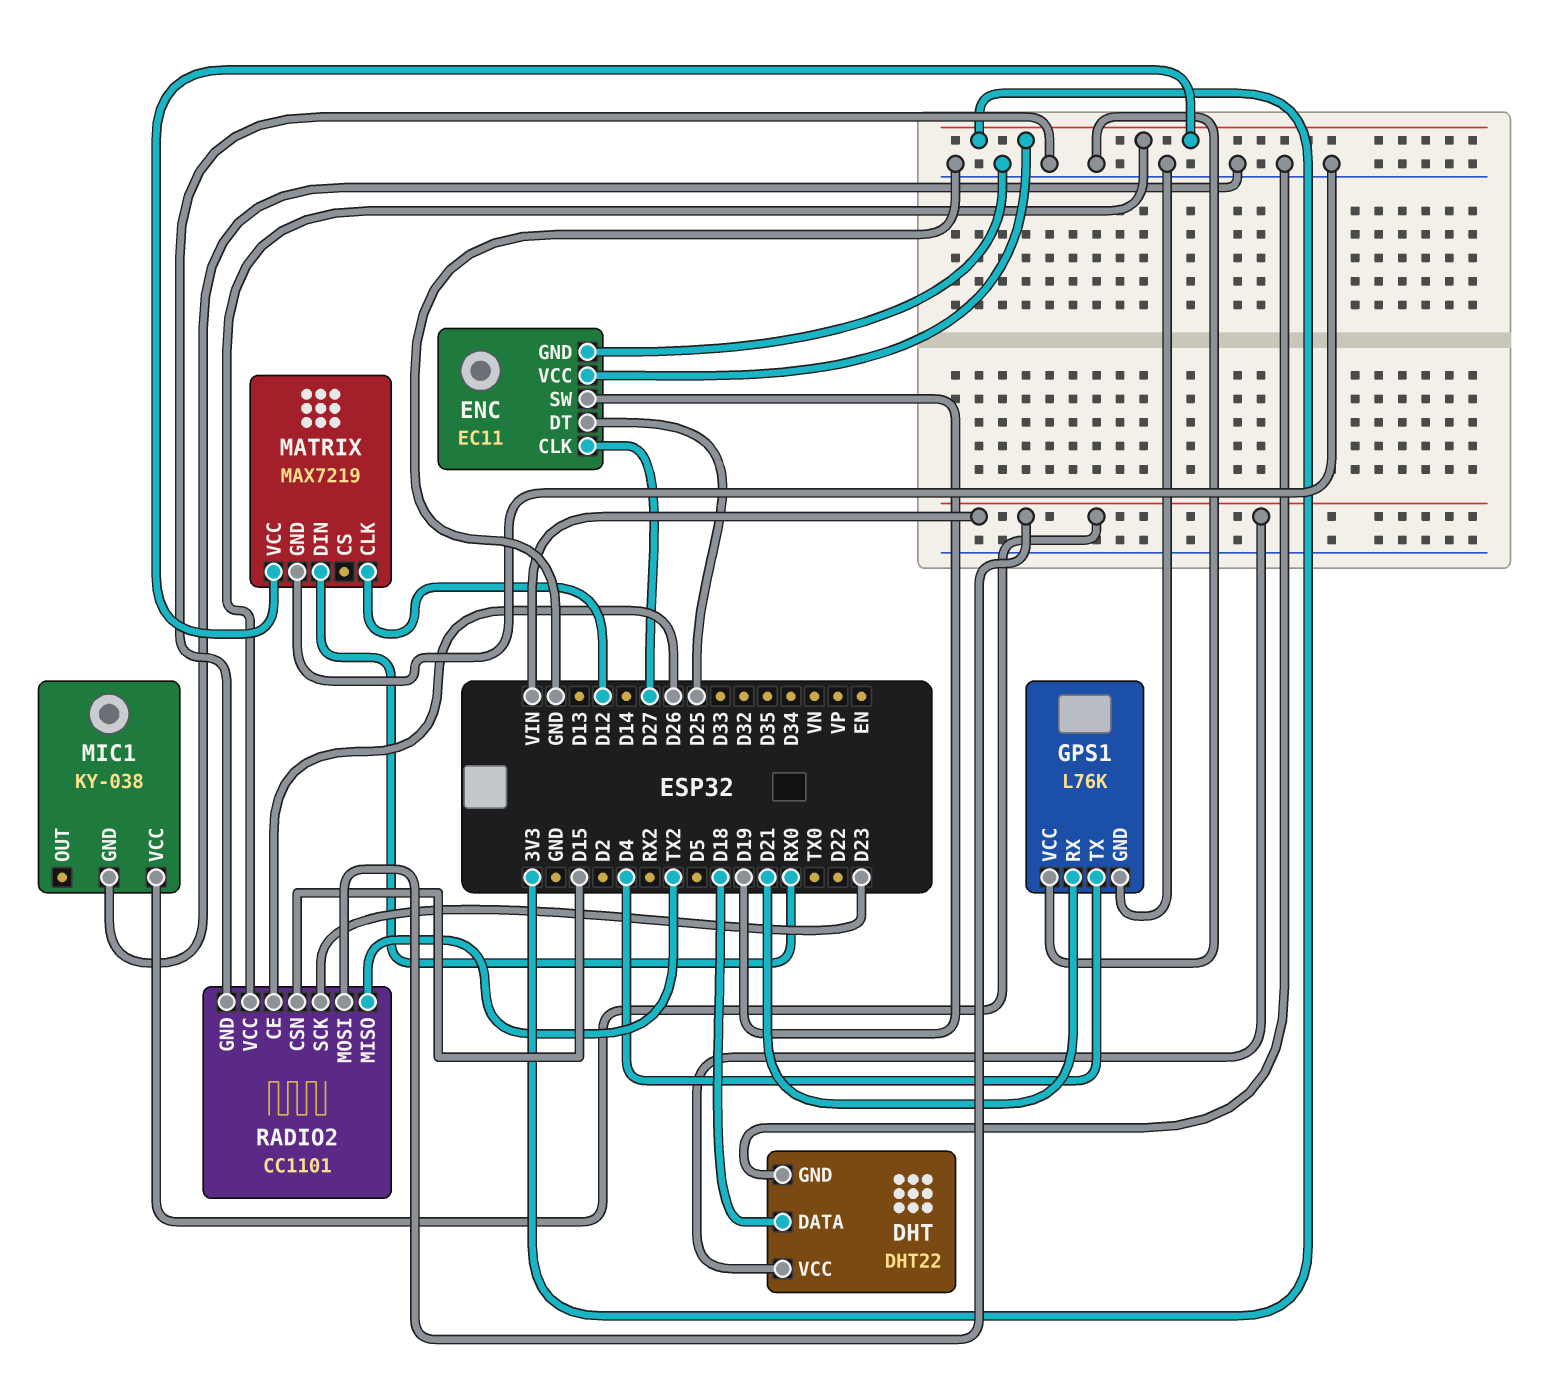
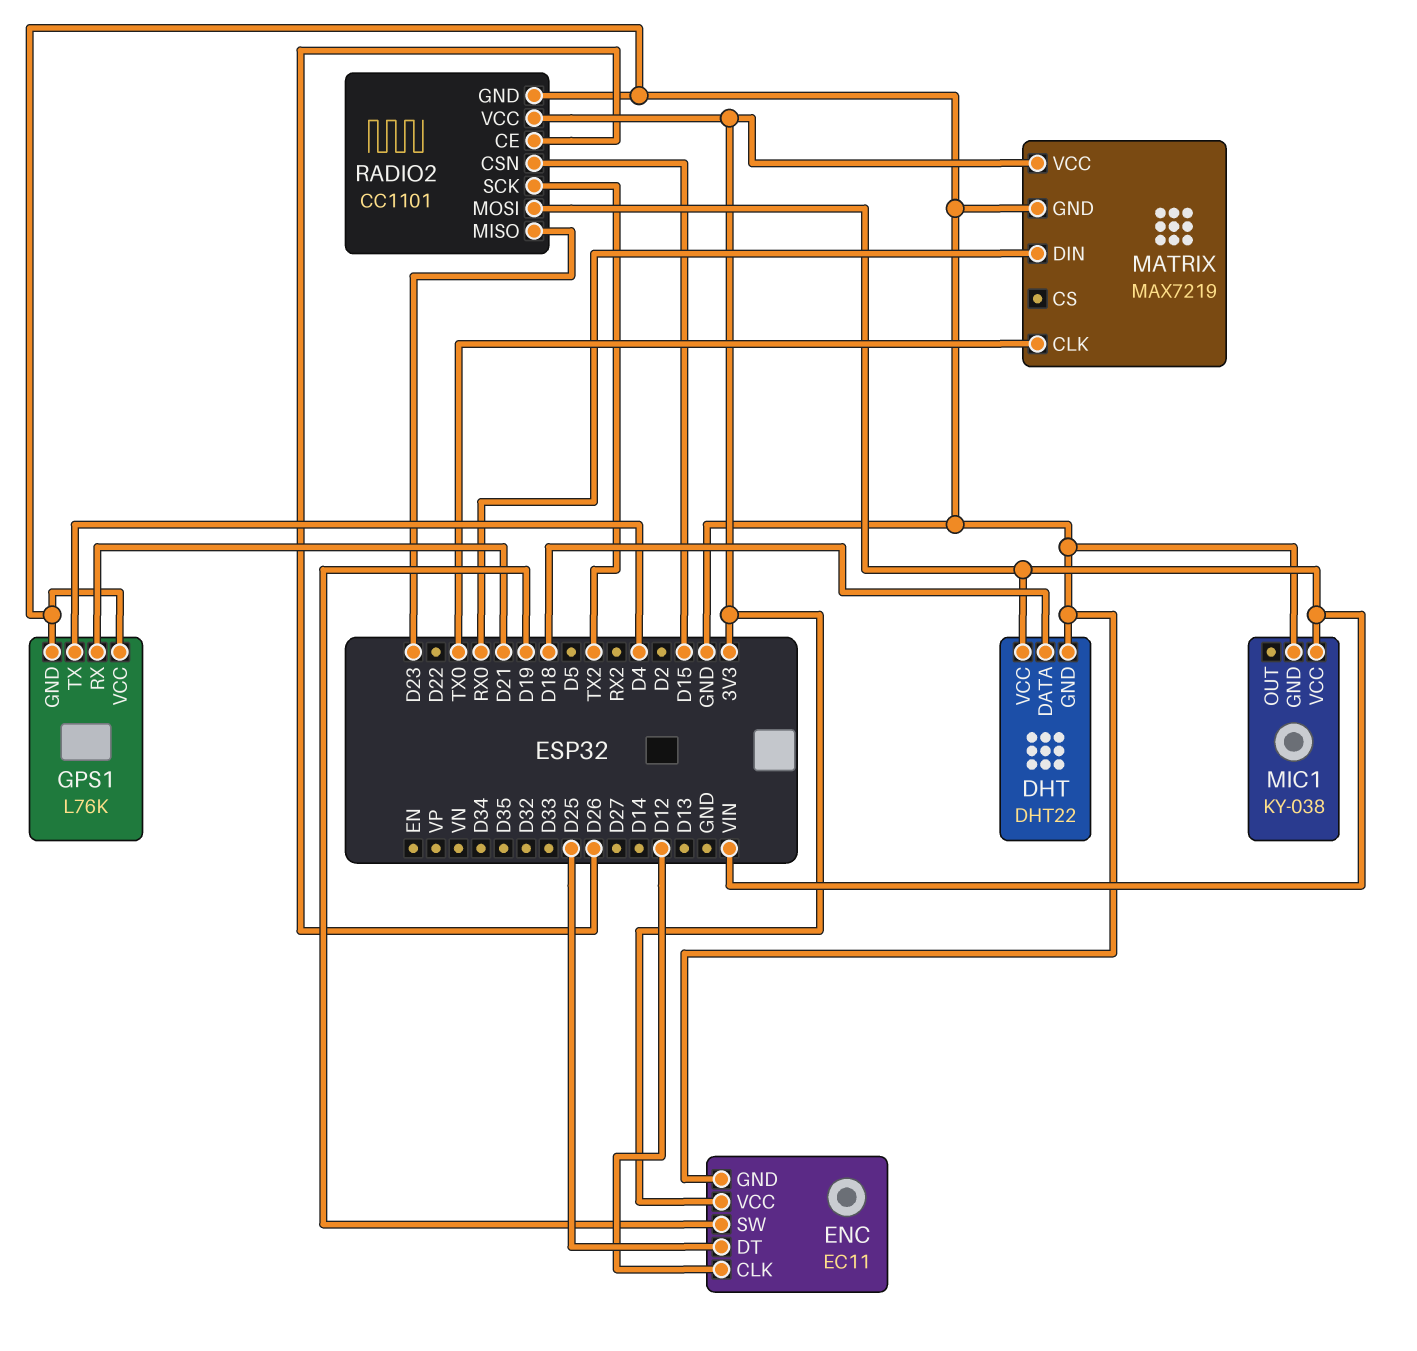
ENC pin CLK: D27 -> D12
MATRIX pin CLK: D12 -> TX0
RADIO2 pin MISO: TX2 -> D23
RADIO2 pin SCK: D23 -> TX2

